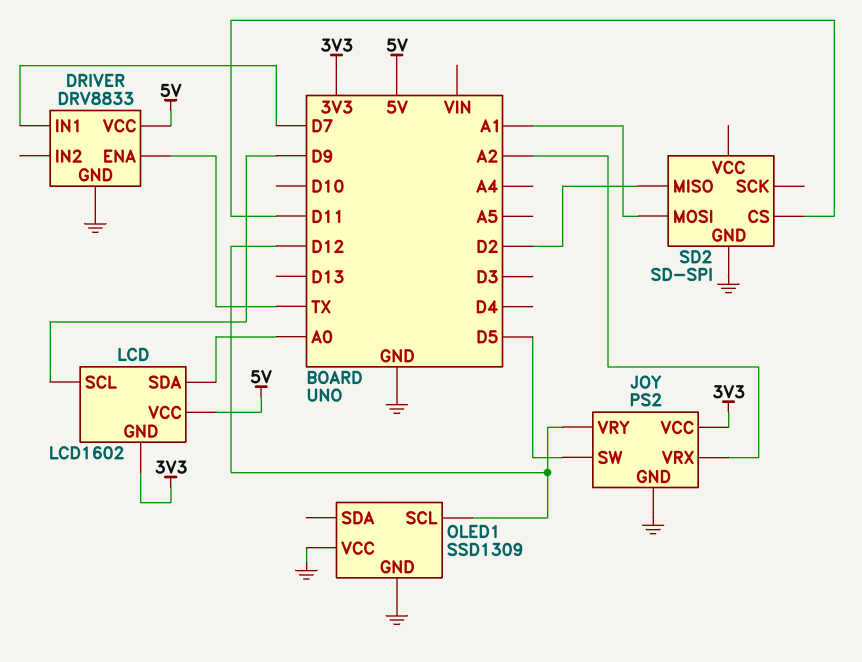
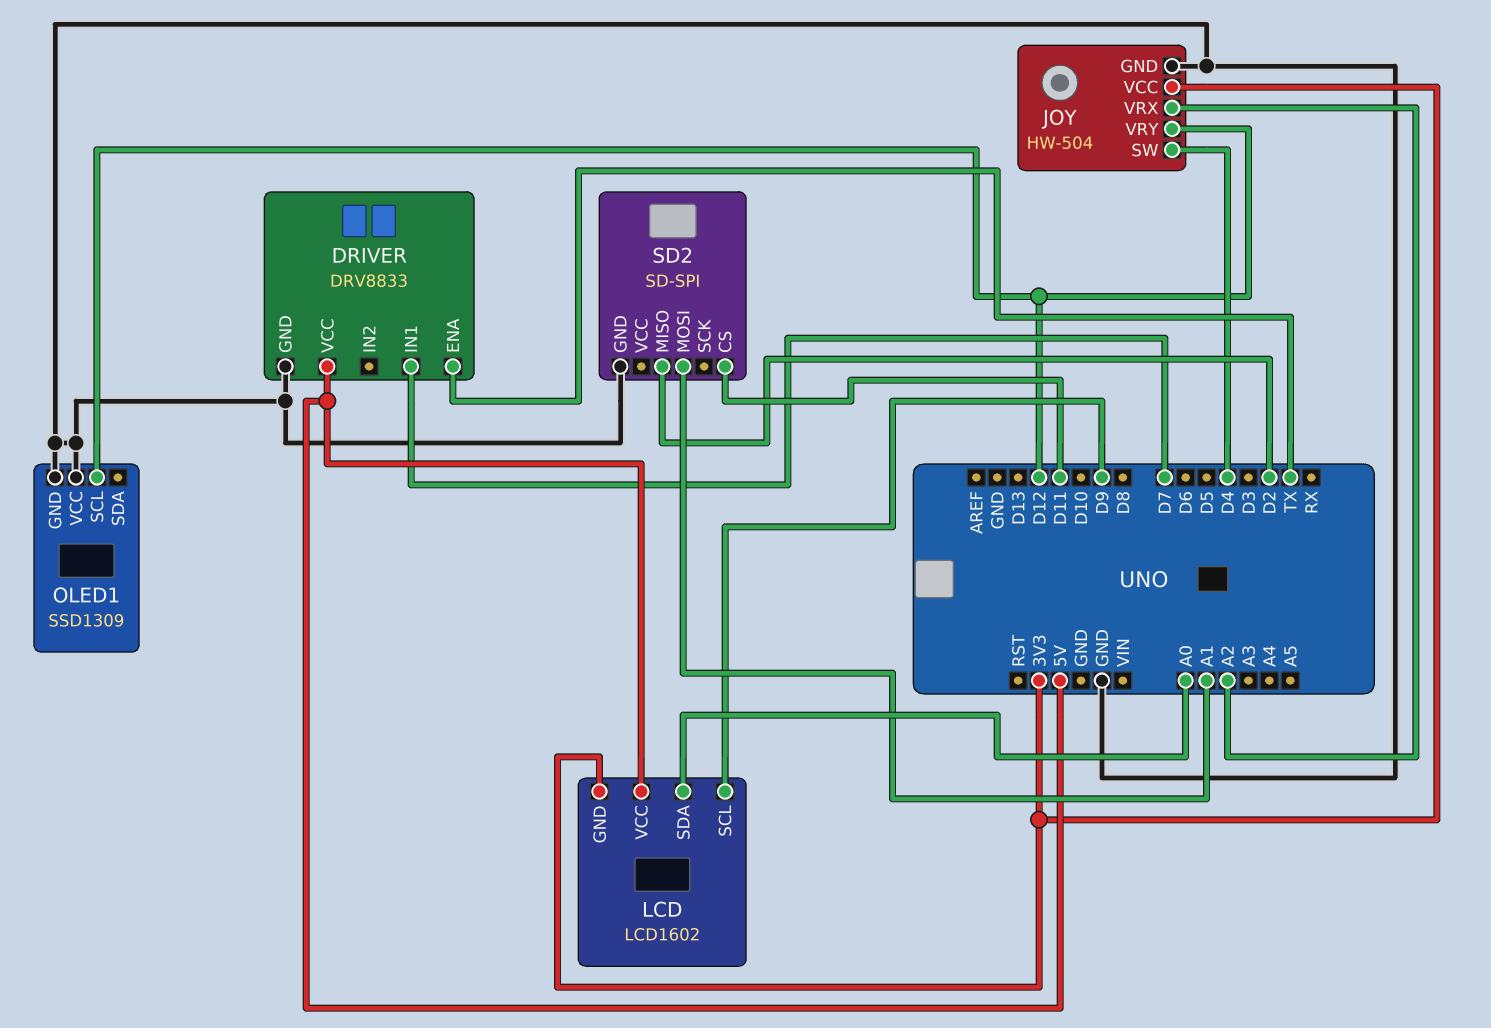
JOY: PS2 -> HW-504
JOY pin SW: D5 -> D4

